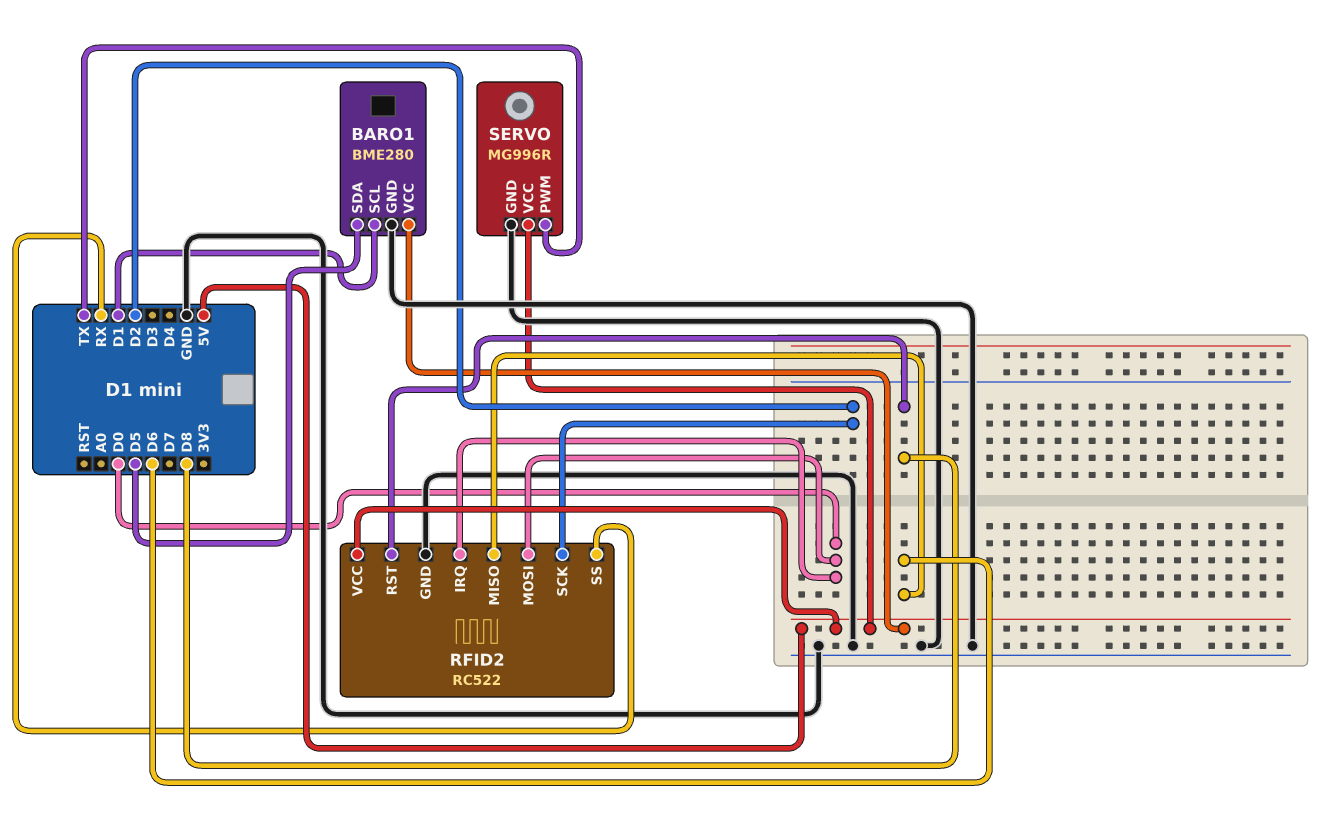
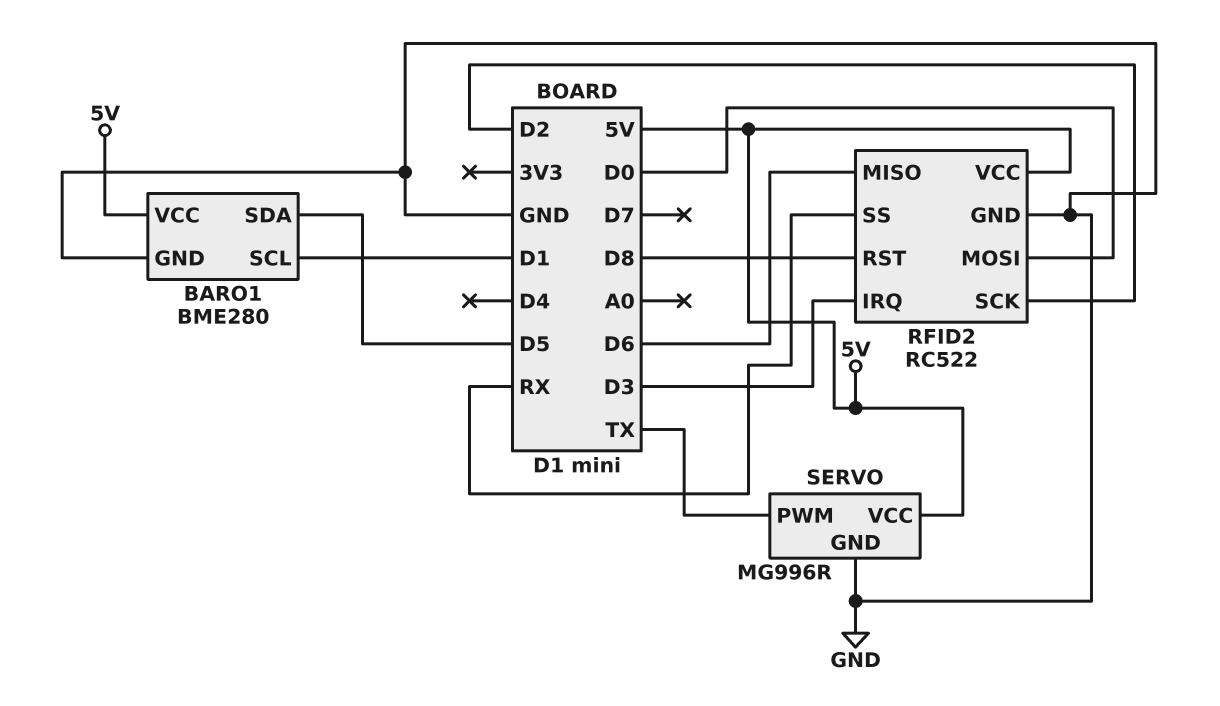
RFID2 pin IRQ: D0 -> D3

